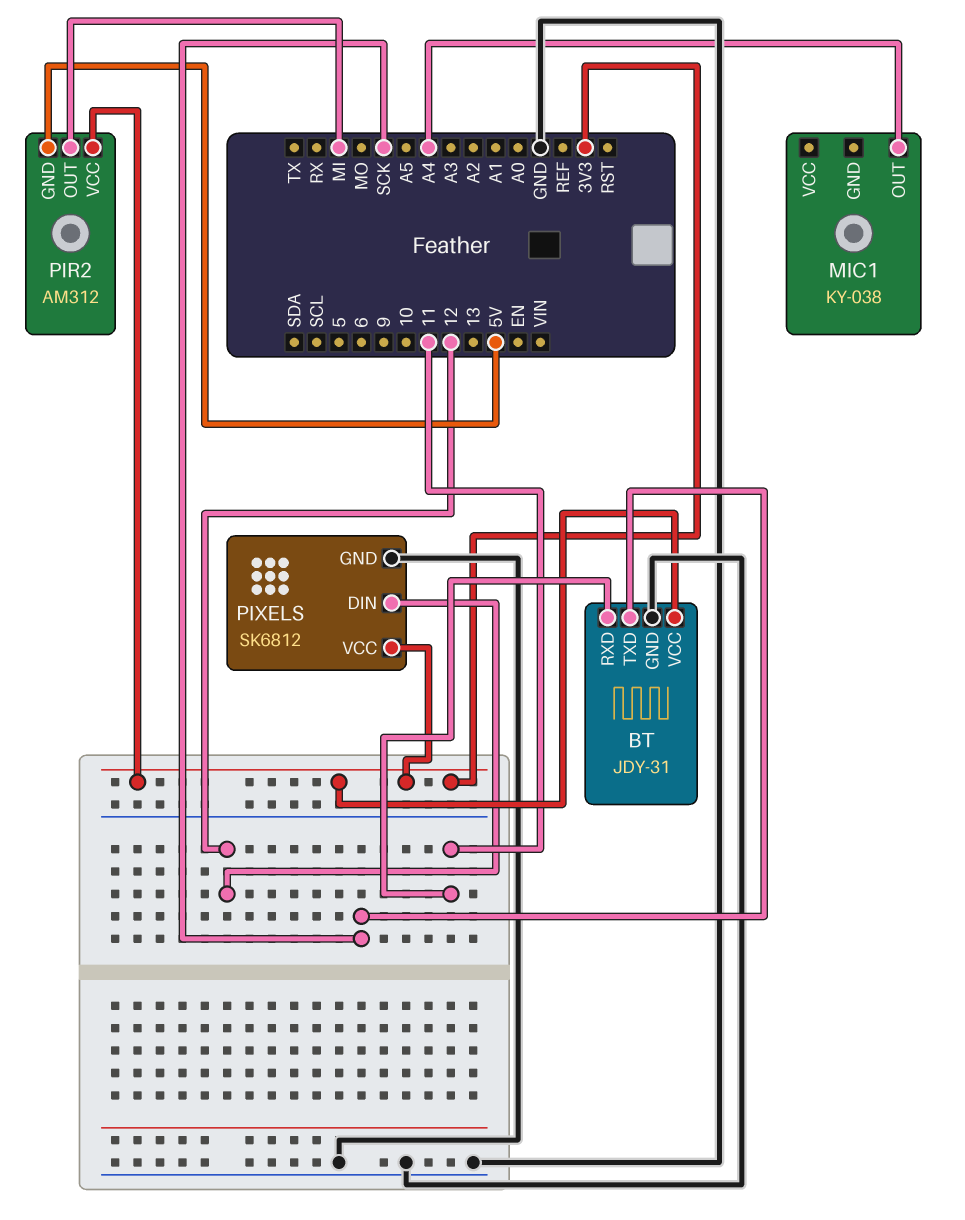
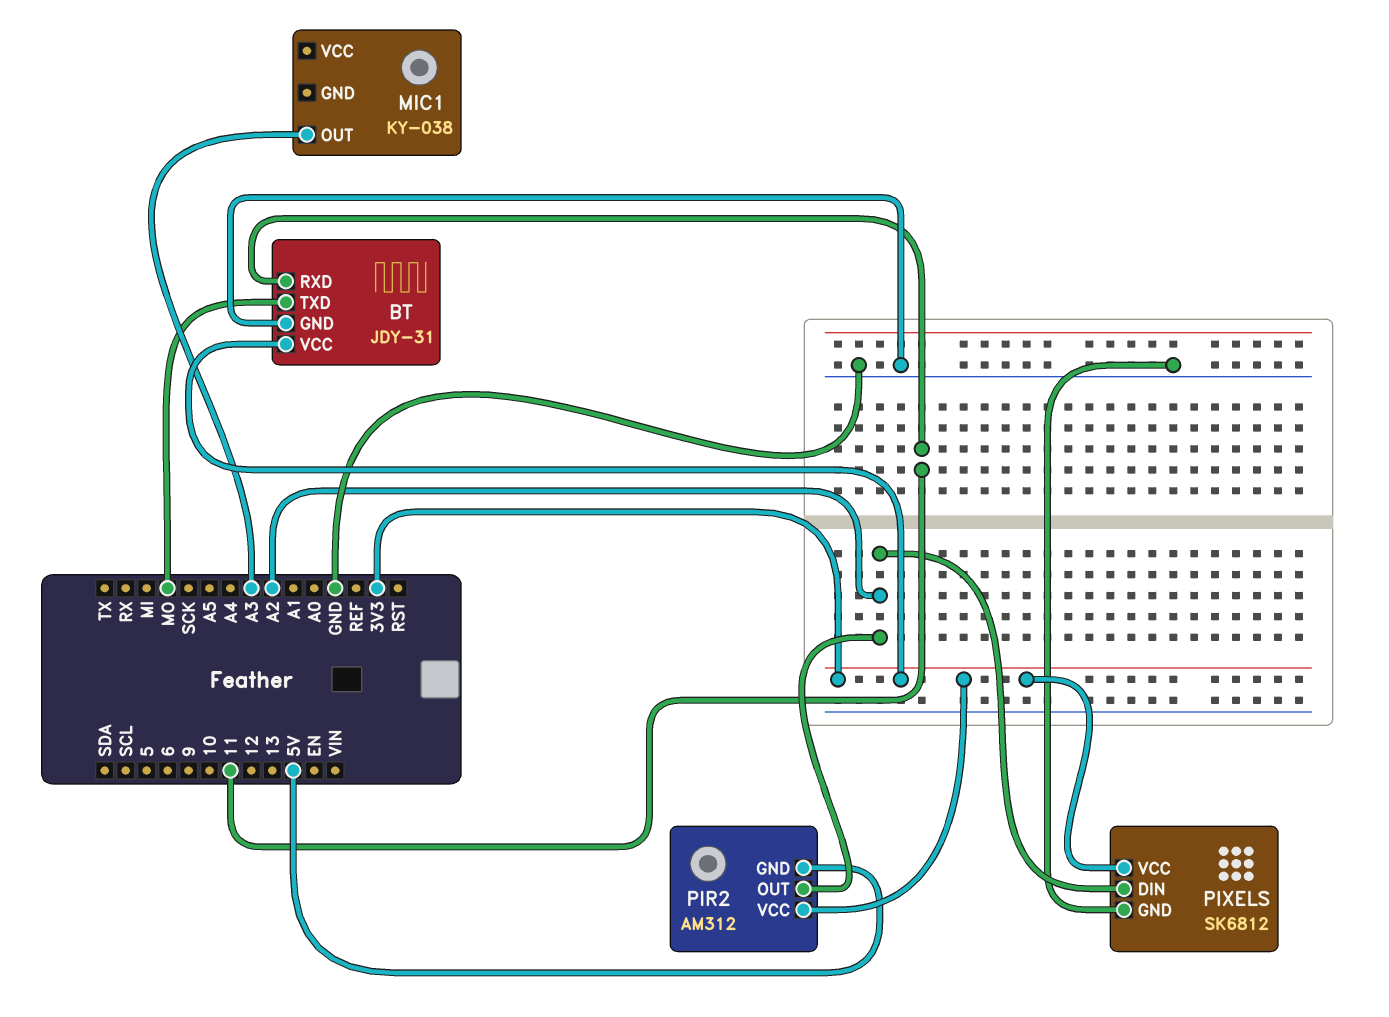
BT pin TXD: SCK -> MO
MIC1 pin OUT: A4 -> A3
PIR2 pin OUT: MI -> A2
PIXELS pin DIN: 12 -> A2

